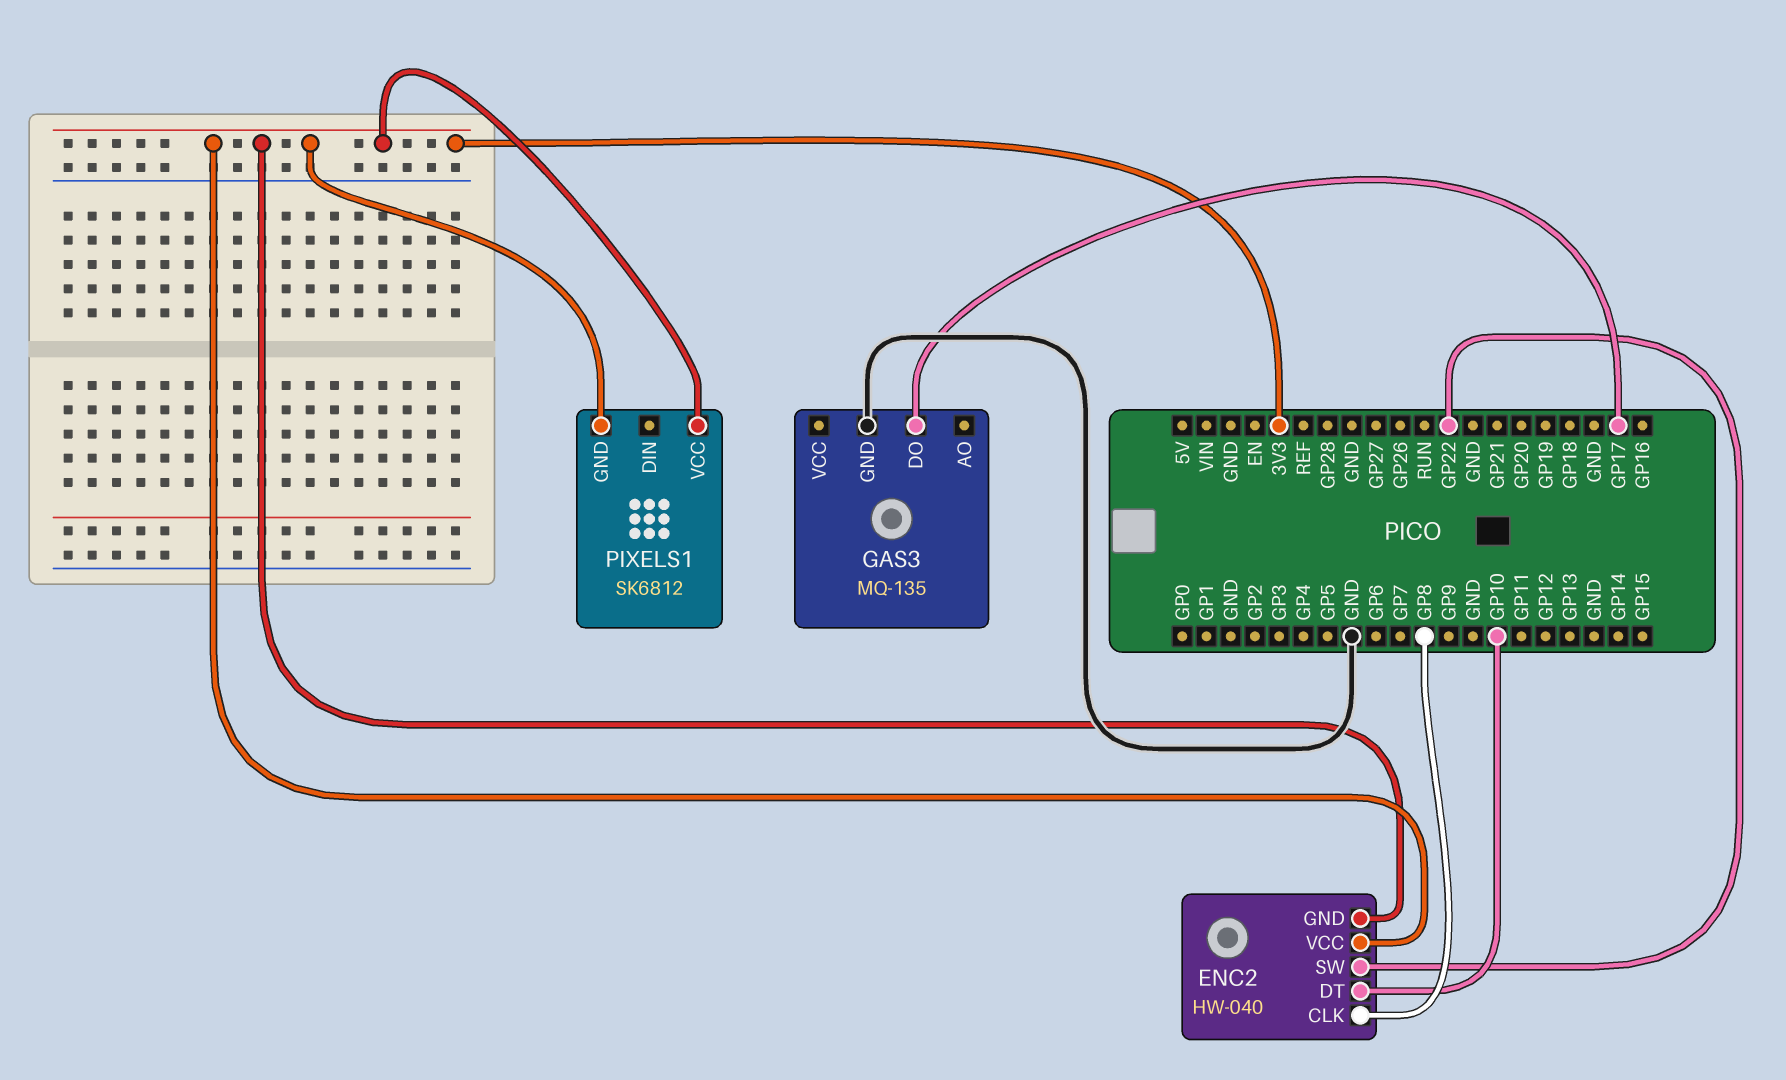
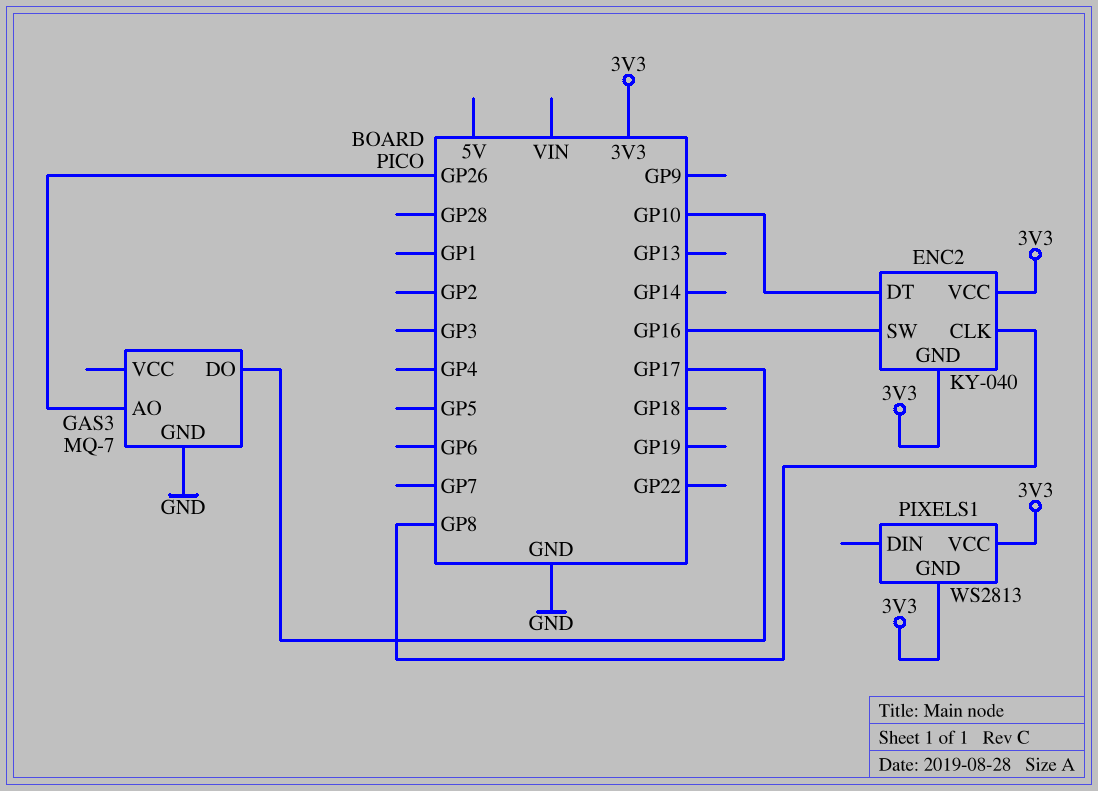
ENC2: HW-040 -> KY-040
ENC2 pin SW: GP22 -> GP16
GAS3: MQ-135 -> MQ-7
GAS3 pin AO: none -> GP26
PIXELS1: SK6812 -> WS2813

